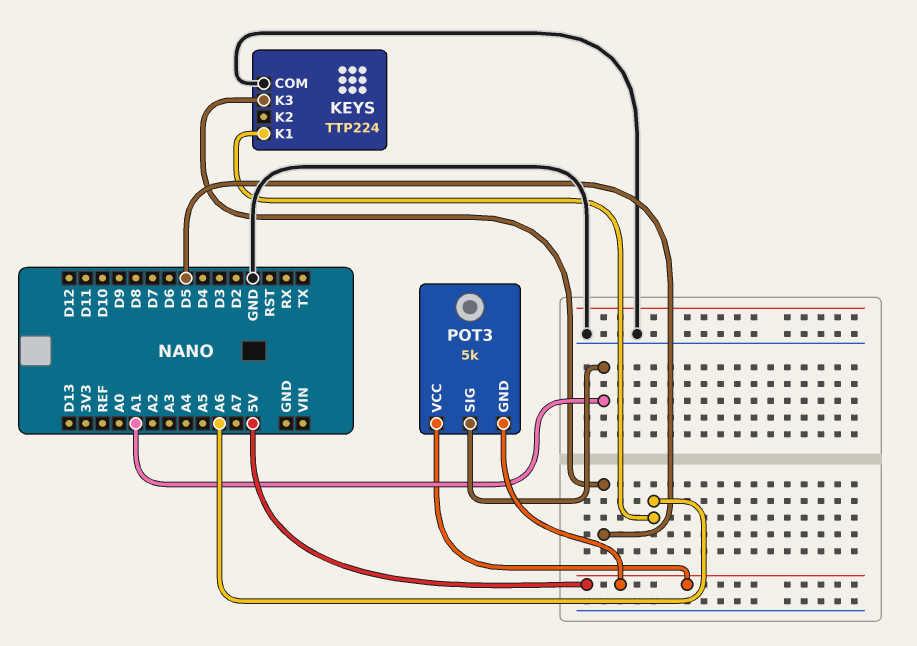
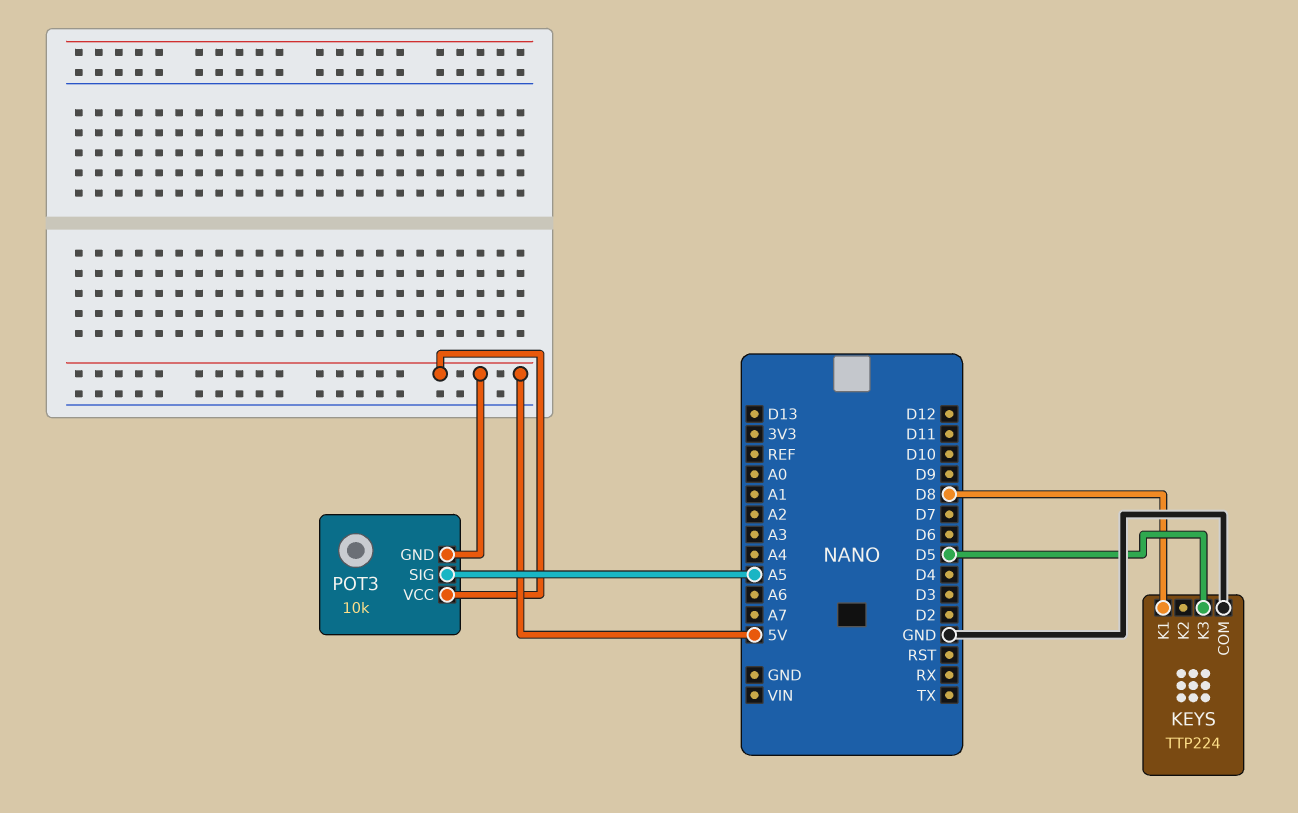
KEYS pin K1: A6 -> D8
POT3: 5k -> 10k
POT3 pin SIG: A1 -> A5

